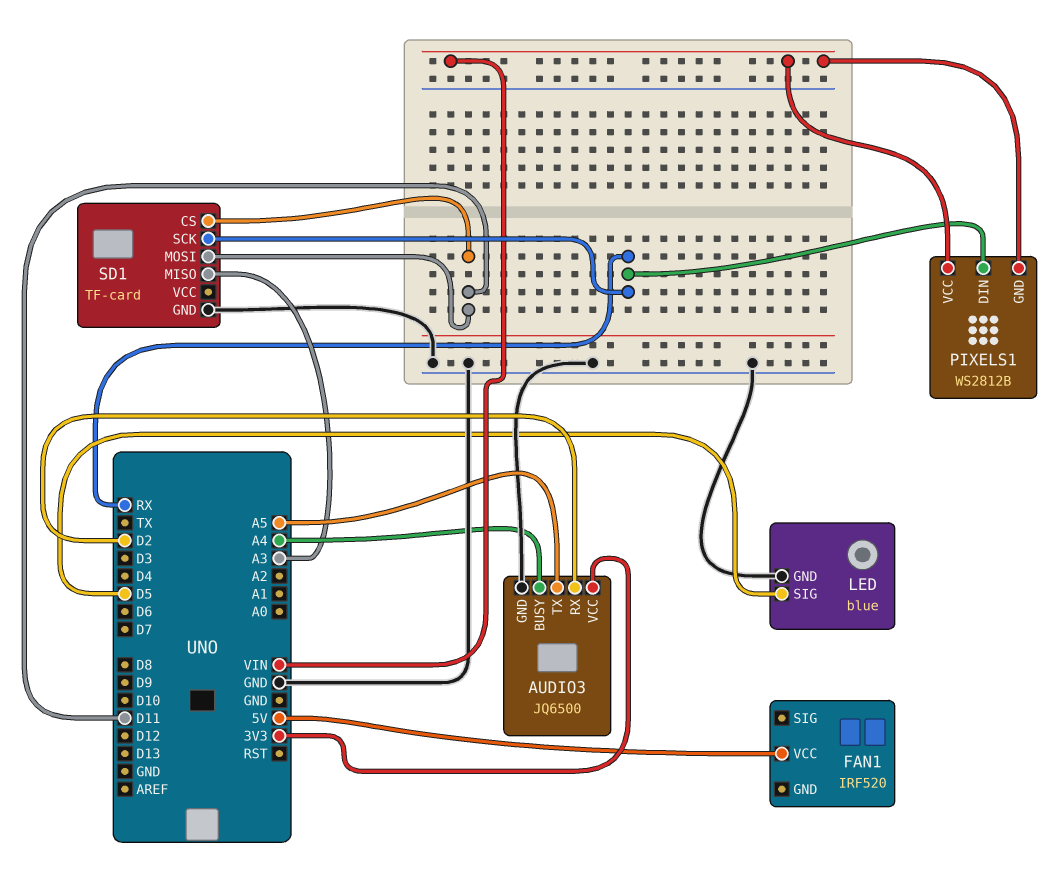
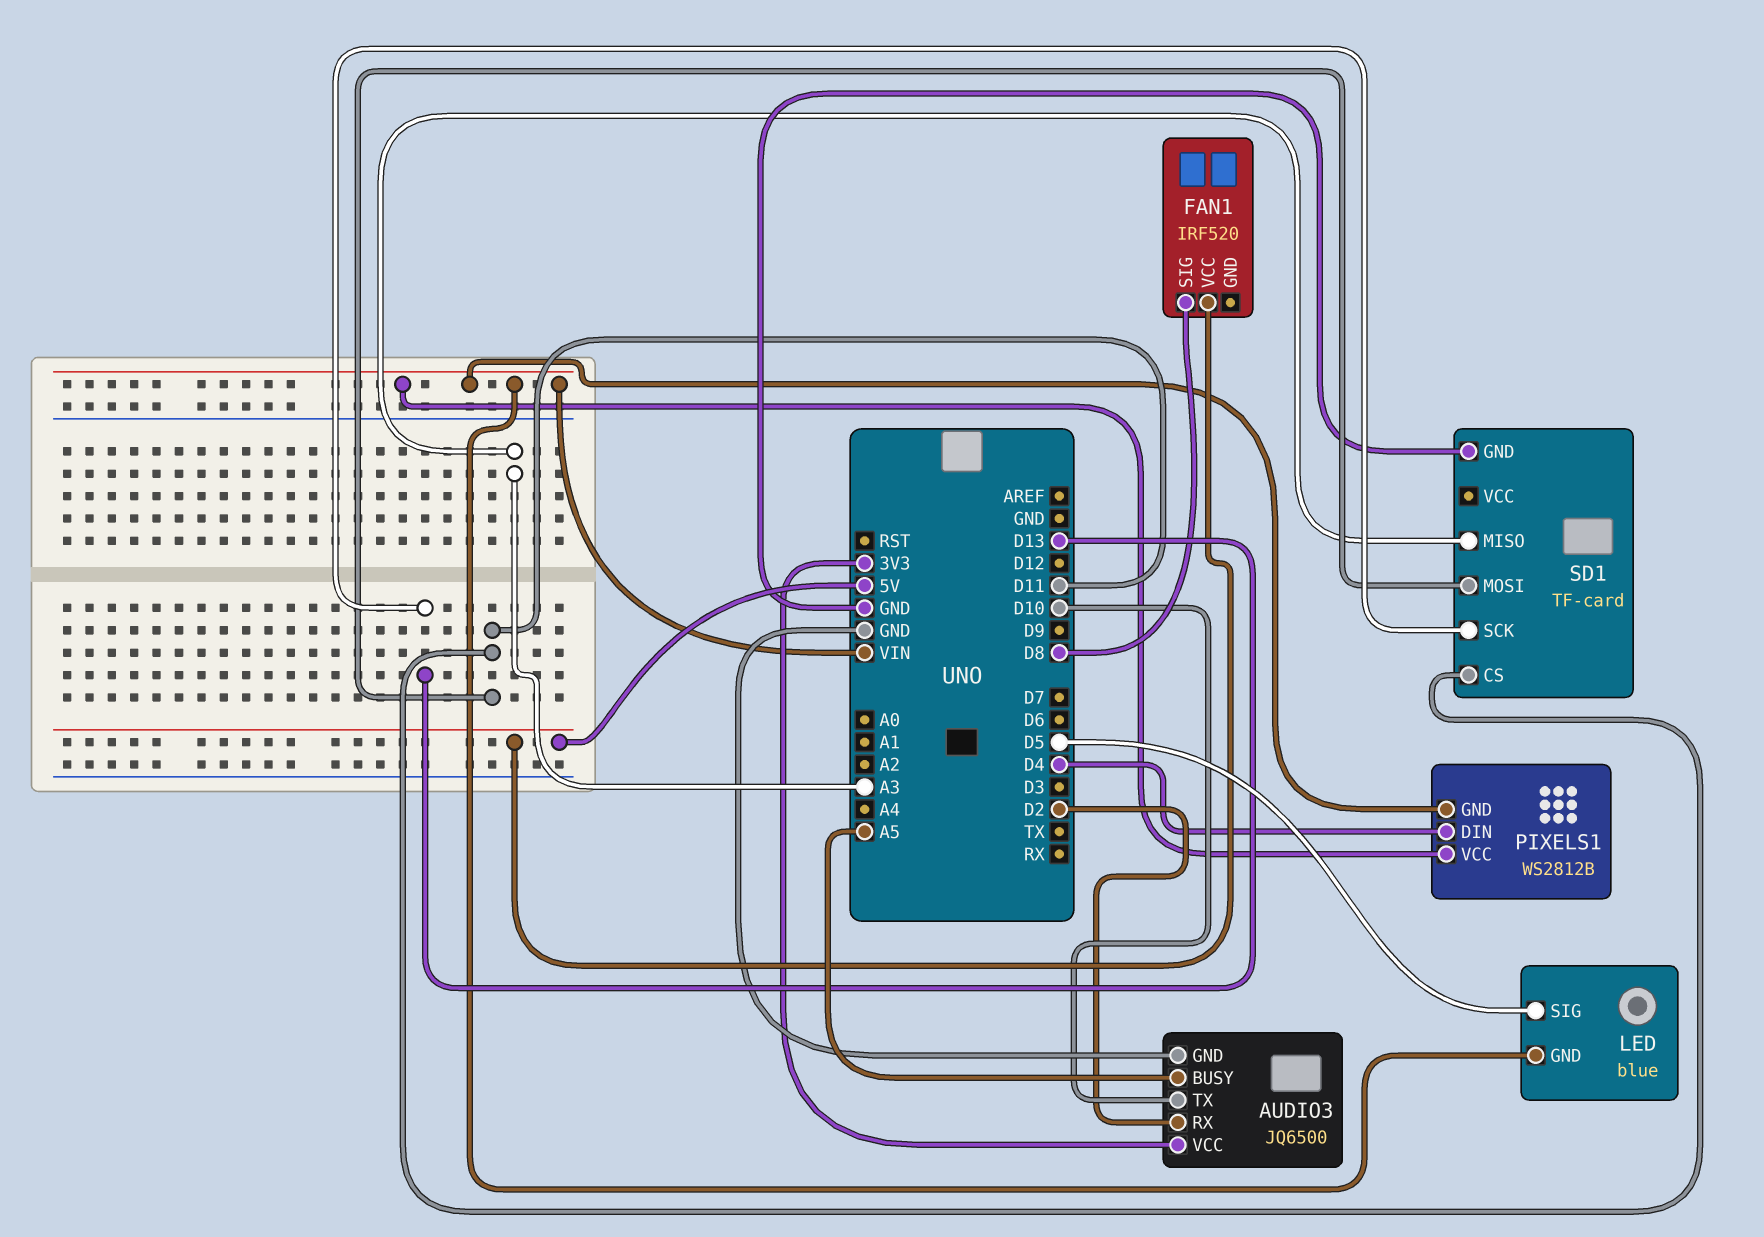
AUDIO3 pin BUSY: A4 -> A5
AUDIO3 pin TX: A5 -> D10
FAN1 pin SIG: none -> D8
LED pin GND: GND -> VIN
PIXELS1 pin DIN: RX -> D4
SD1 pin SCK: RX -> D13

